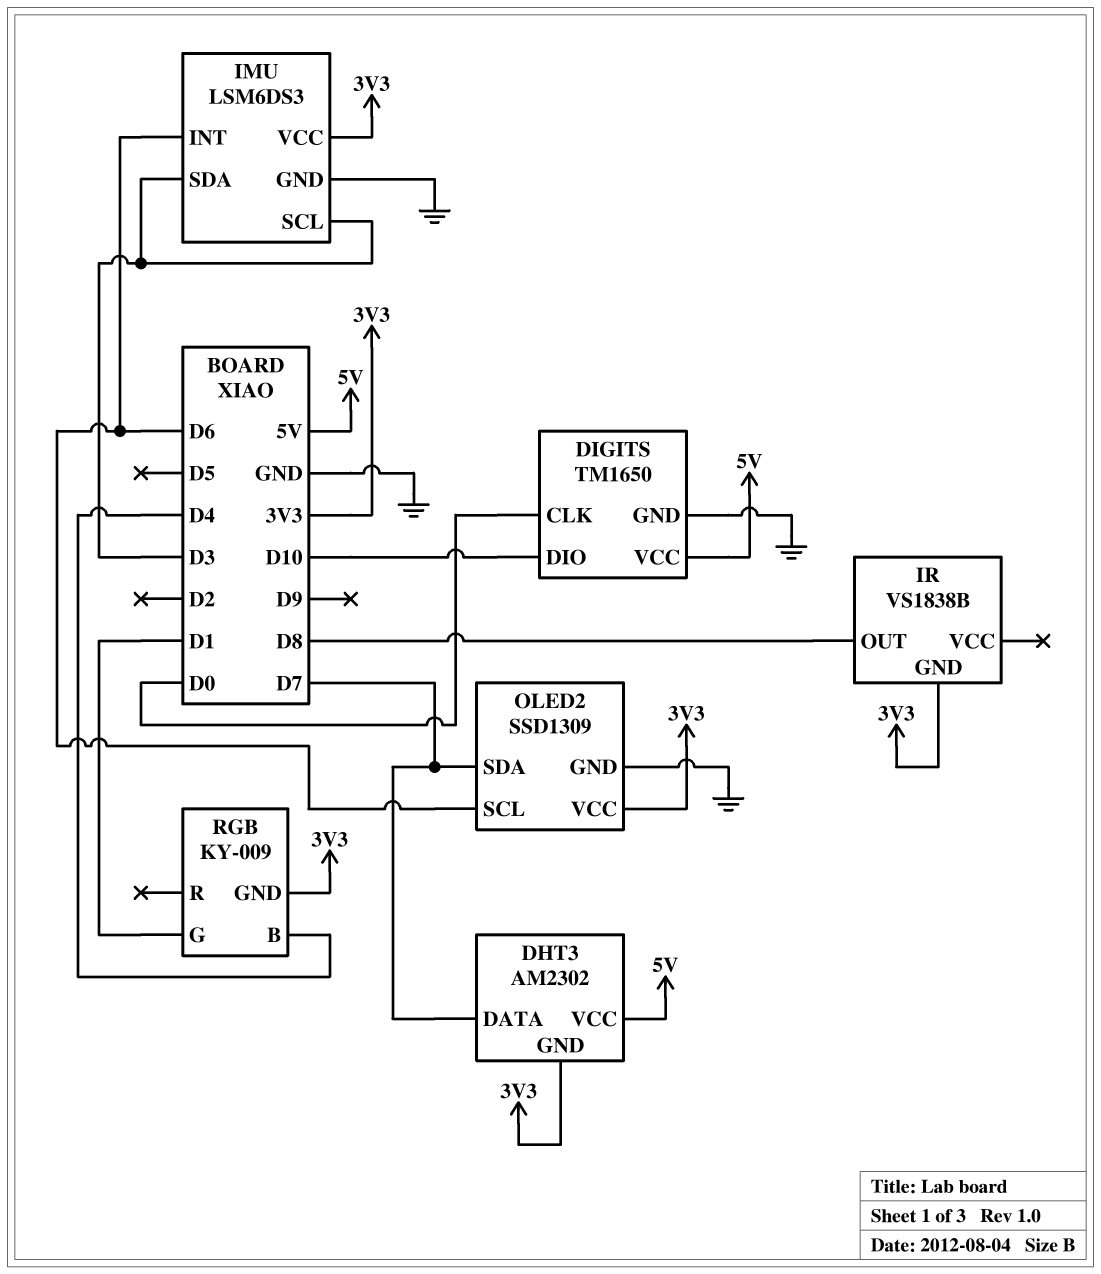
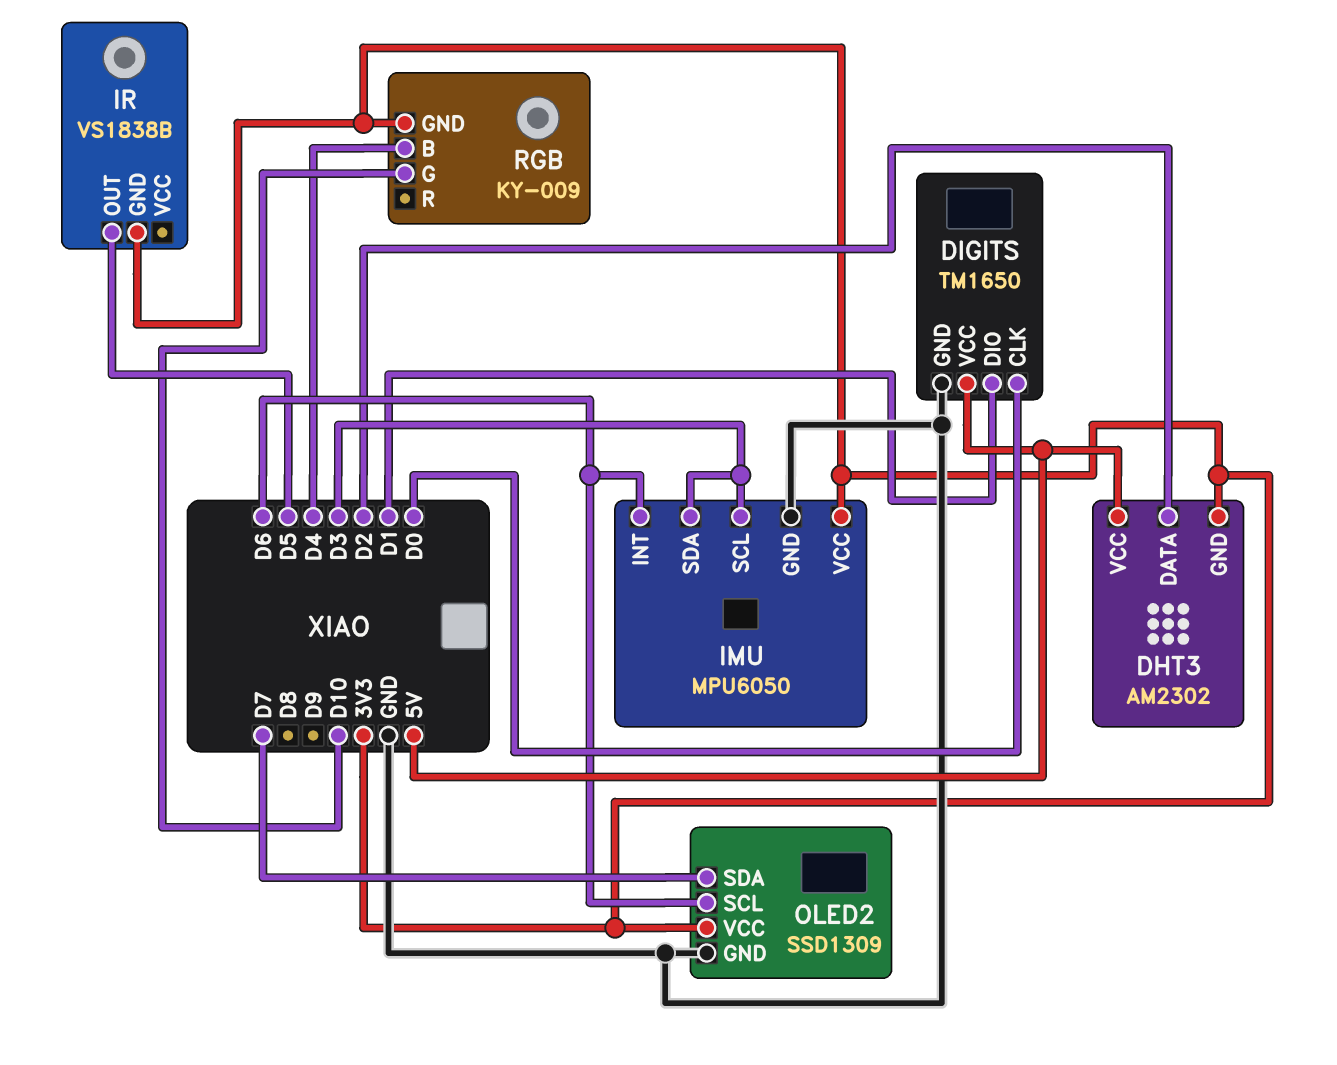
DHT3 pin DATA: D7 -> D2
DIGITS pin DIO: D10 -> D1
IMU: LSM6DS3 -> MPU6050
IR pin OUT: D8 -> D5
RGB pin G: D1 -> D10

